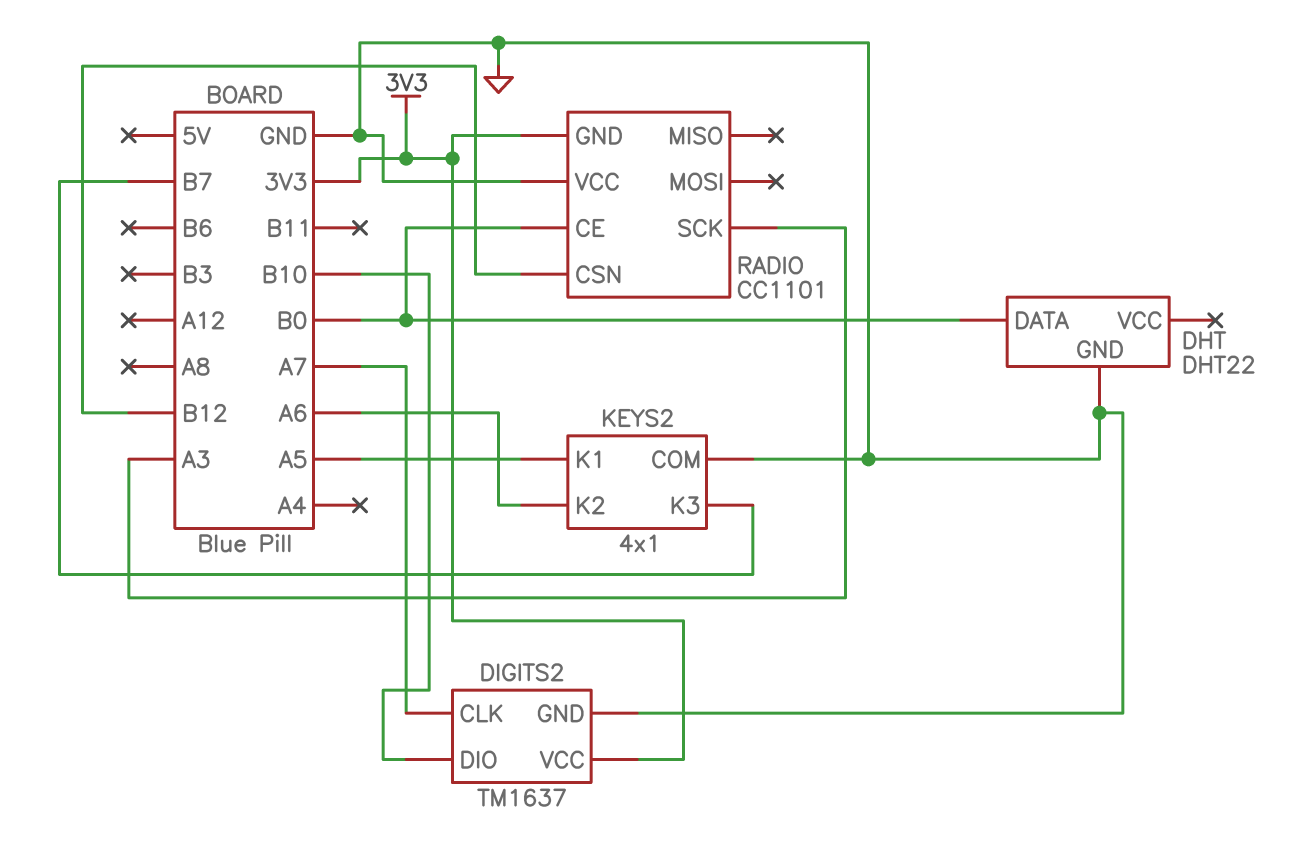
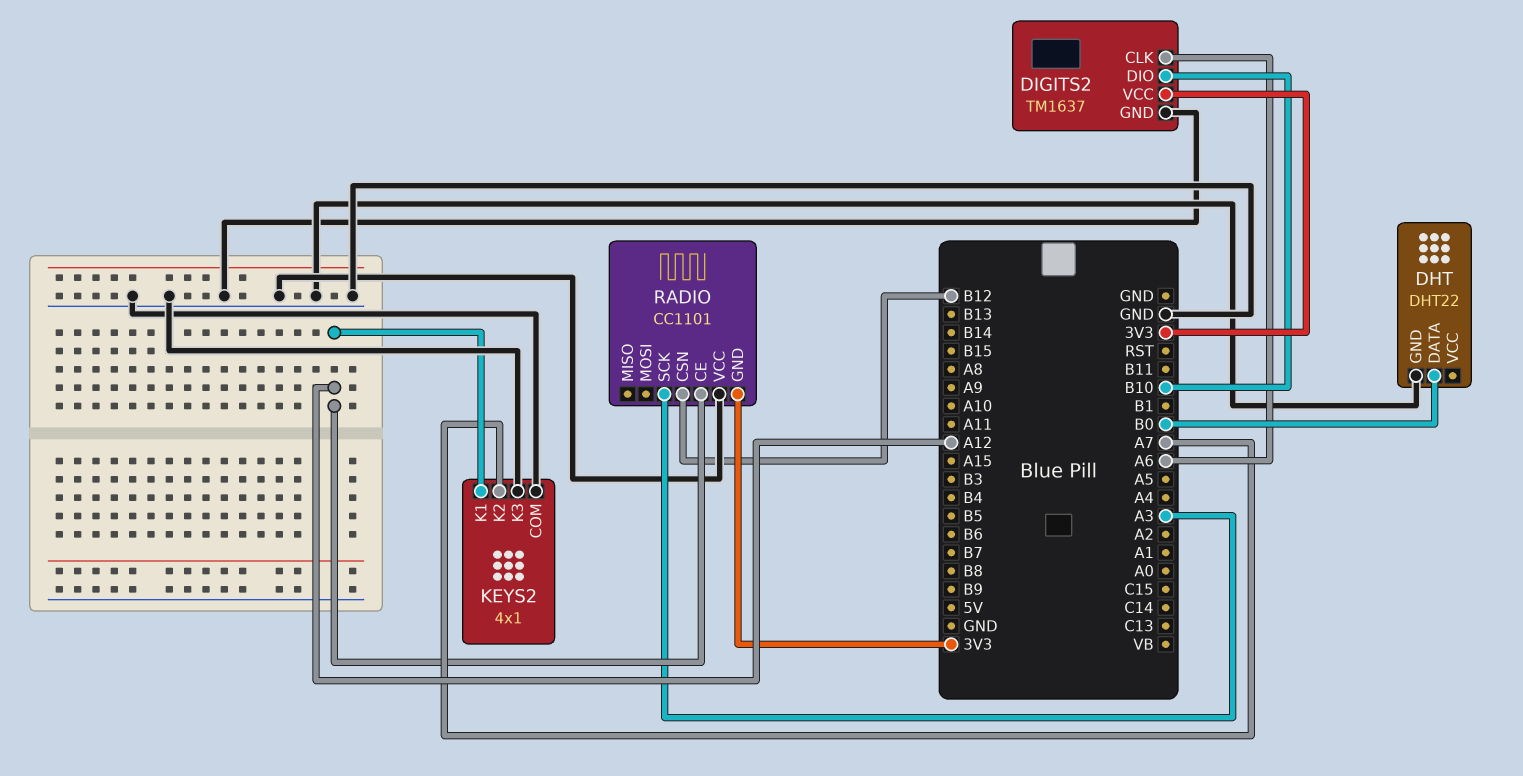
DIGITS2 pin CLK: A7 -> A6
KEYS2 pin K1: A5 -> A12
KEYS2 pin K2: A6 -> A7
KEYS2 pin K3: B7 -> GND
RADIO pin CE: B0 -> A12

